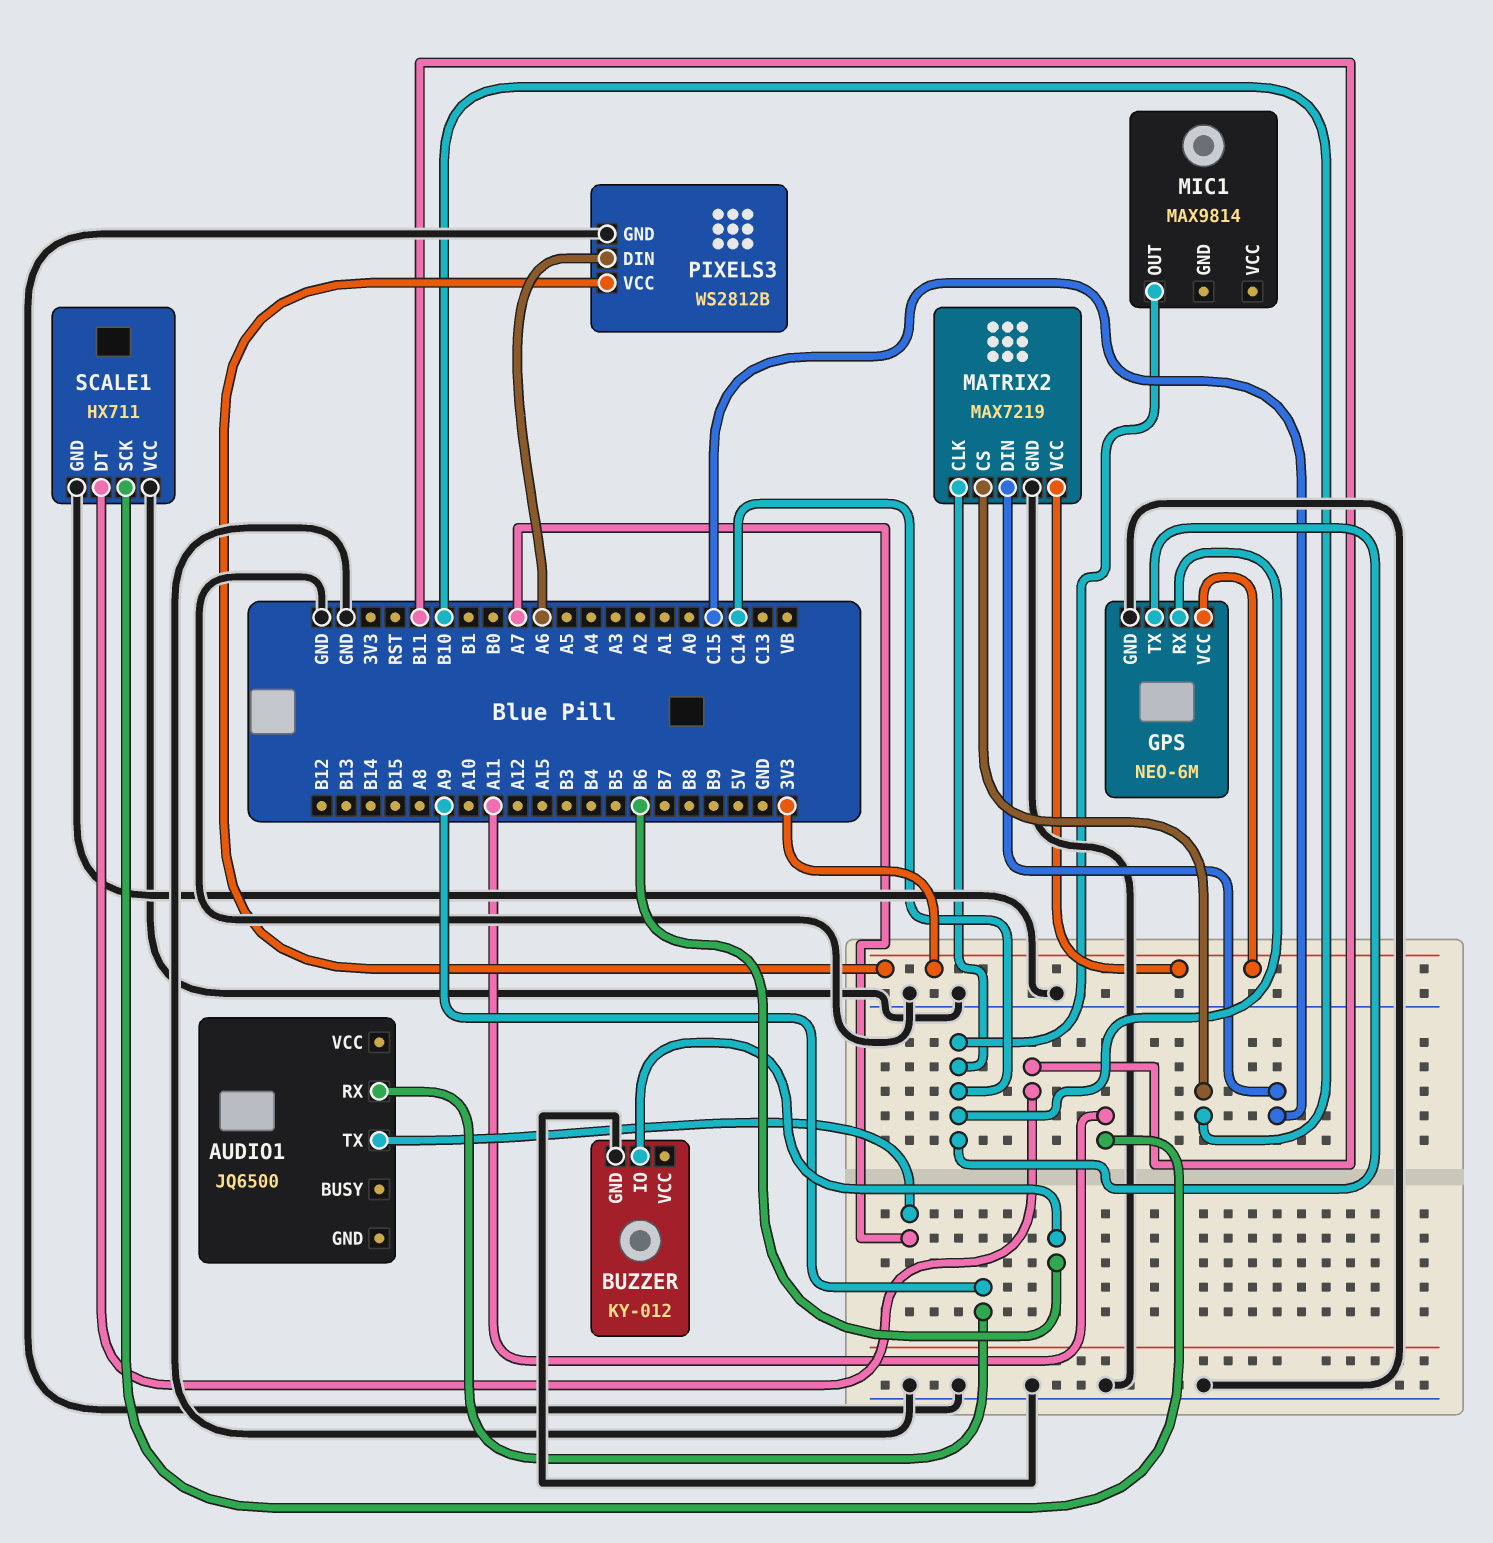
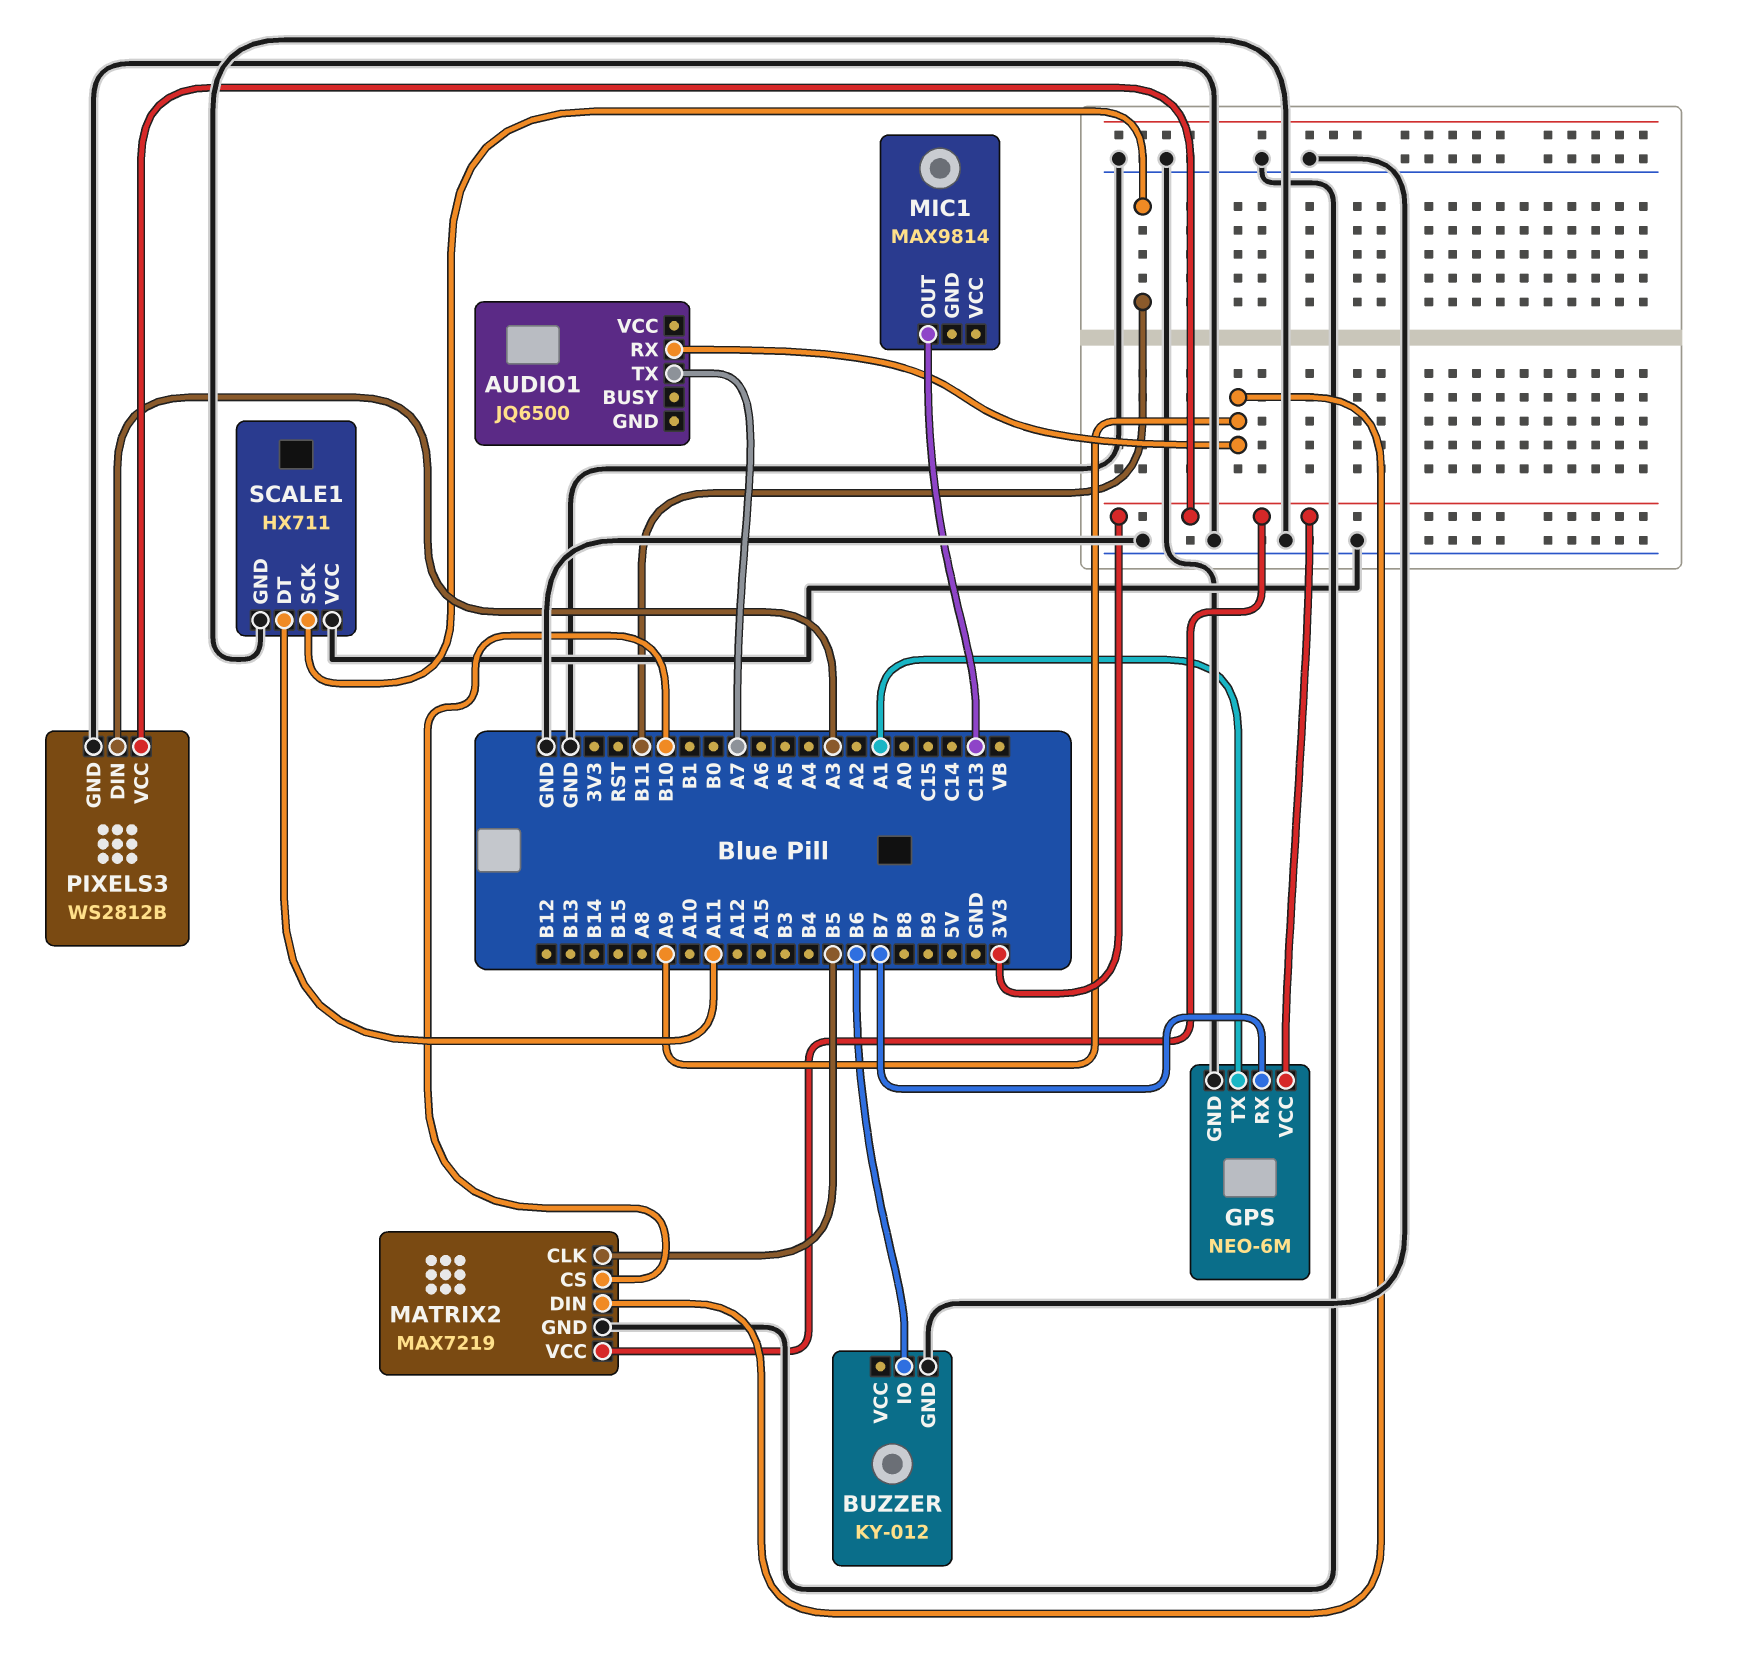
GPS pin RX: C14 -> B7
GPS pin TX: C14 -> A1
MATRIX2 pin CLK: C14 -> B5
MATRIX2 pin DIN: C15 -> A9
MIC1 pin OUT: C14 -> C13
PIXELS3 pin DIN: A6 -> A3
SCALE1 pin DT: B11 -> A11
SCALE1 pin SCK: A11 -> B11

